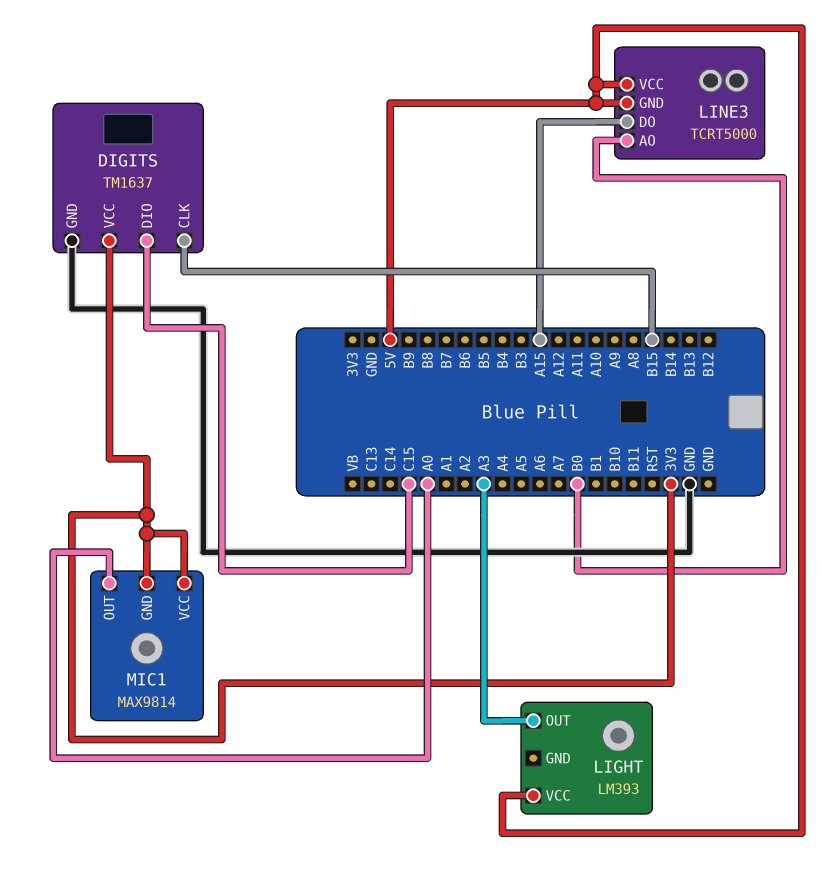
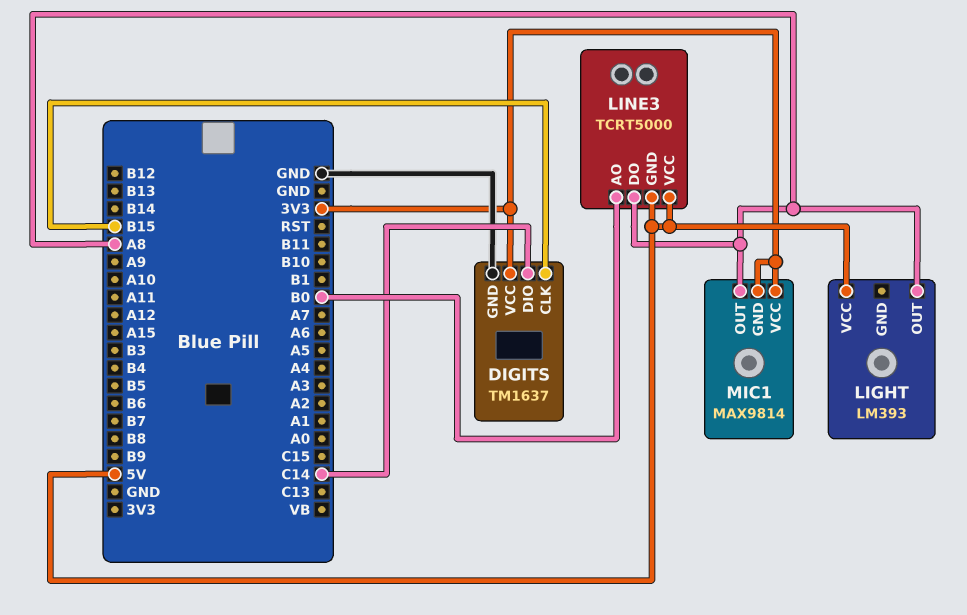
DIGITS pin DIO: C15 -> C14
LIGHT pin OUT: A3 -> A8
LINE3 pin DO: A15 -> A8
MIC1 pin OUT: A0 -> A8

